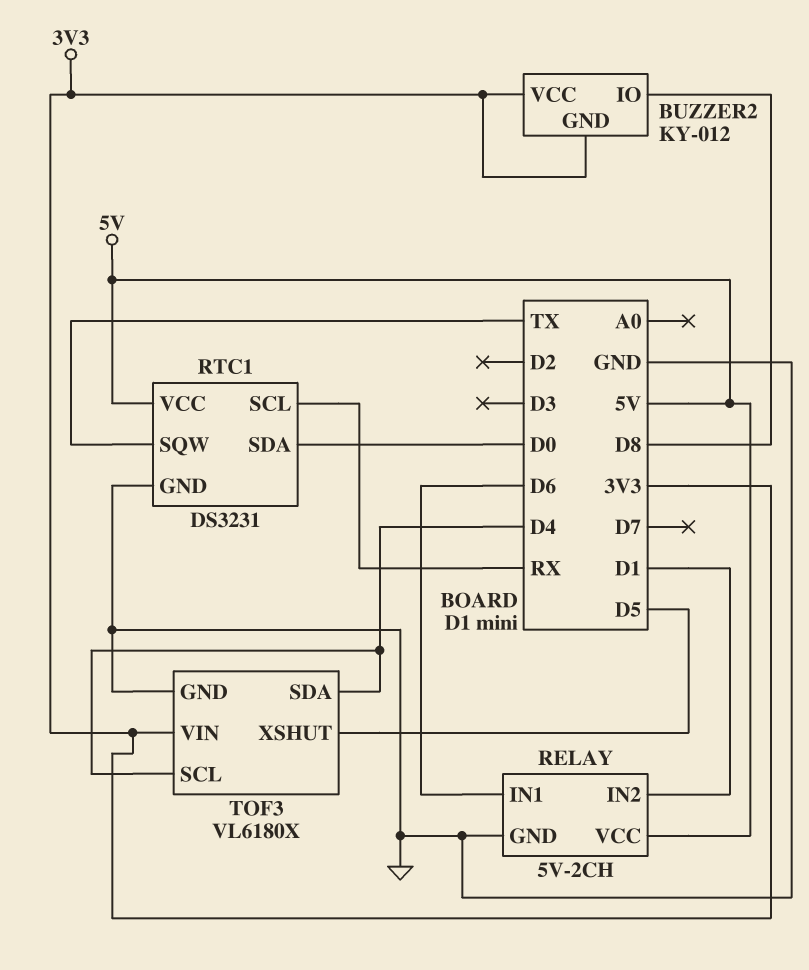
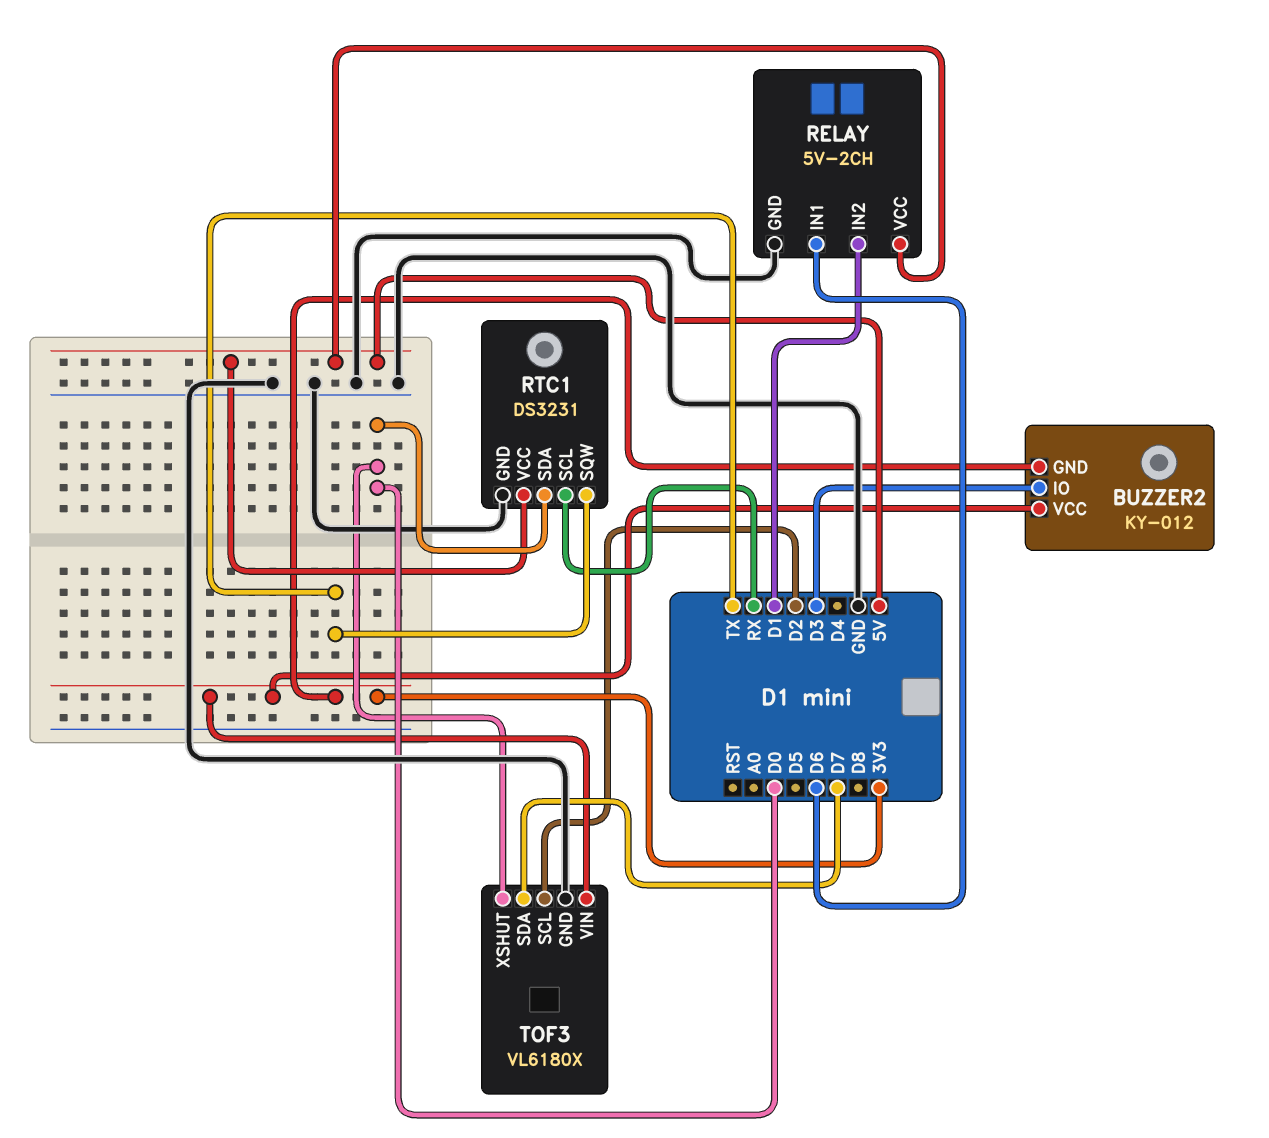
BUZZER2 pin IO: D8 -> D3
TOF3 pin SCL: D4 -> D2
TOF3 pin SDA: D4 -> D7
TOF3 pin XSHUT: D5 -> D0

